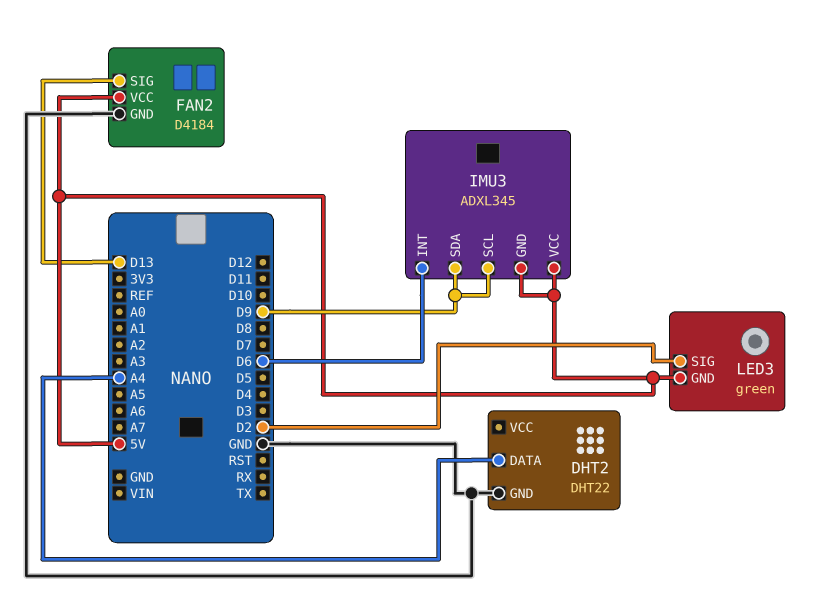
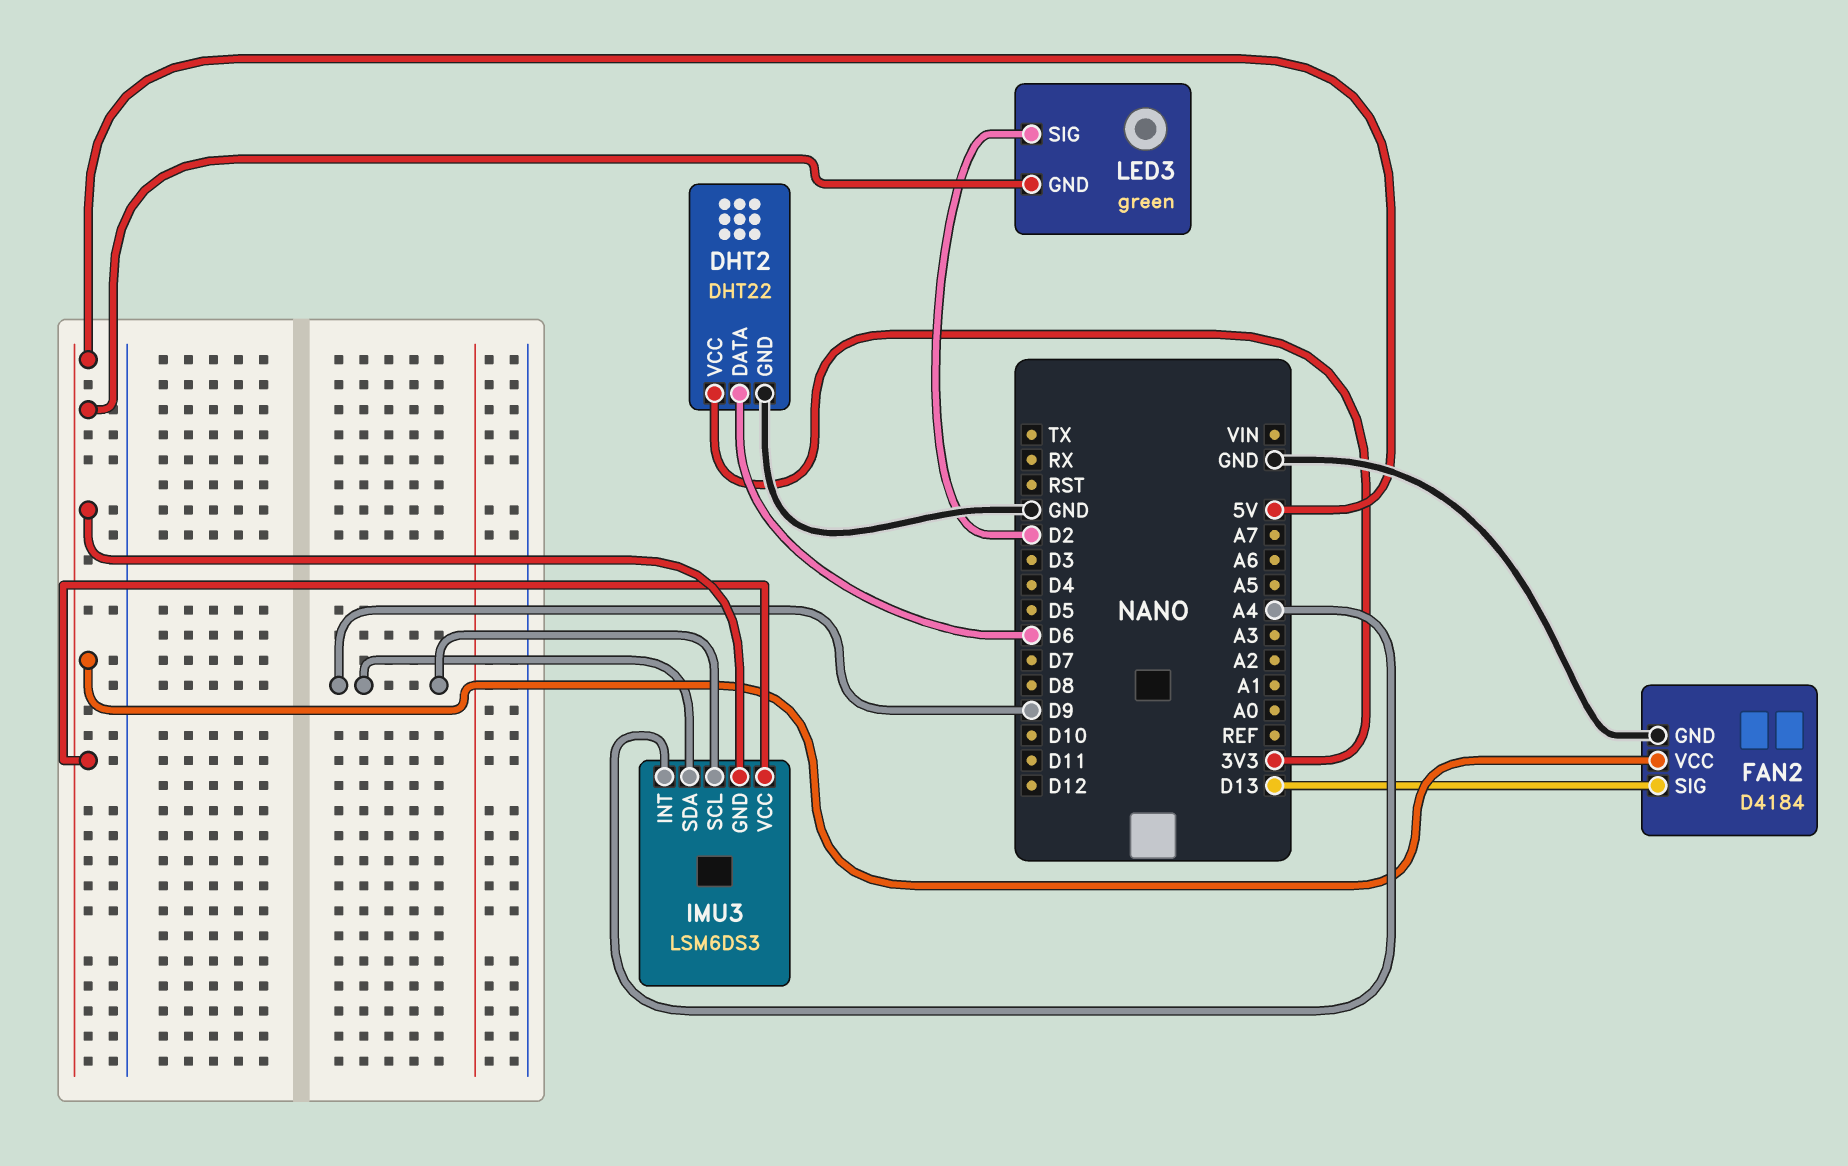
DHT2 pin DATA: A4 -> D6
DHT2 pin VCC: none -> 3V3
IMU3: ADXL345 -> LSM6DS3
IMU3 pin INT: D6 -> A4

